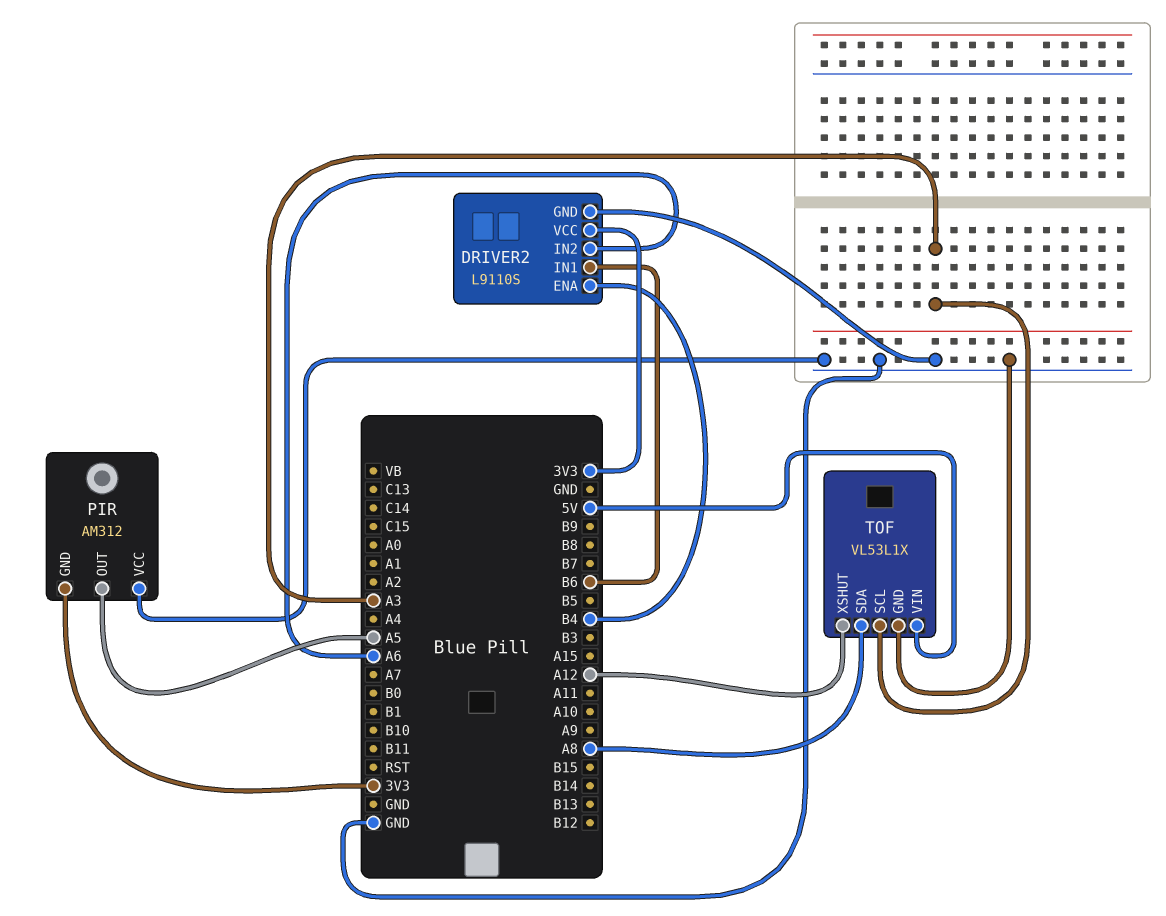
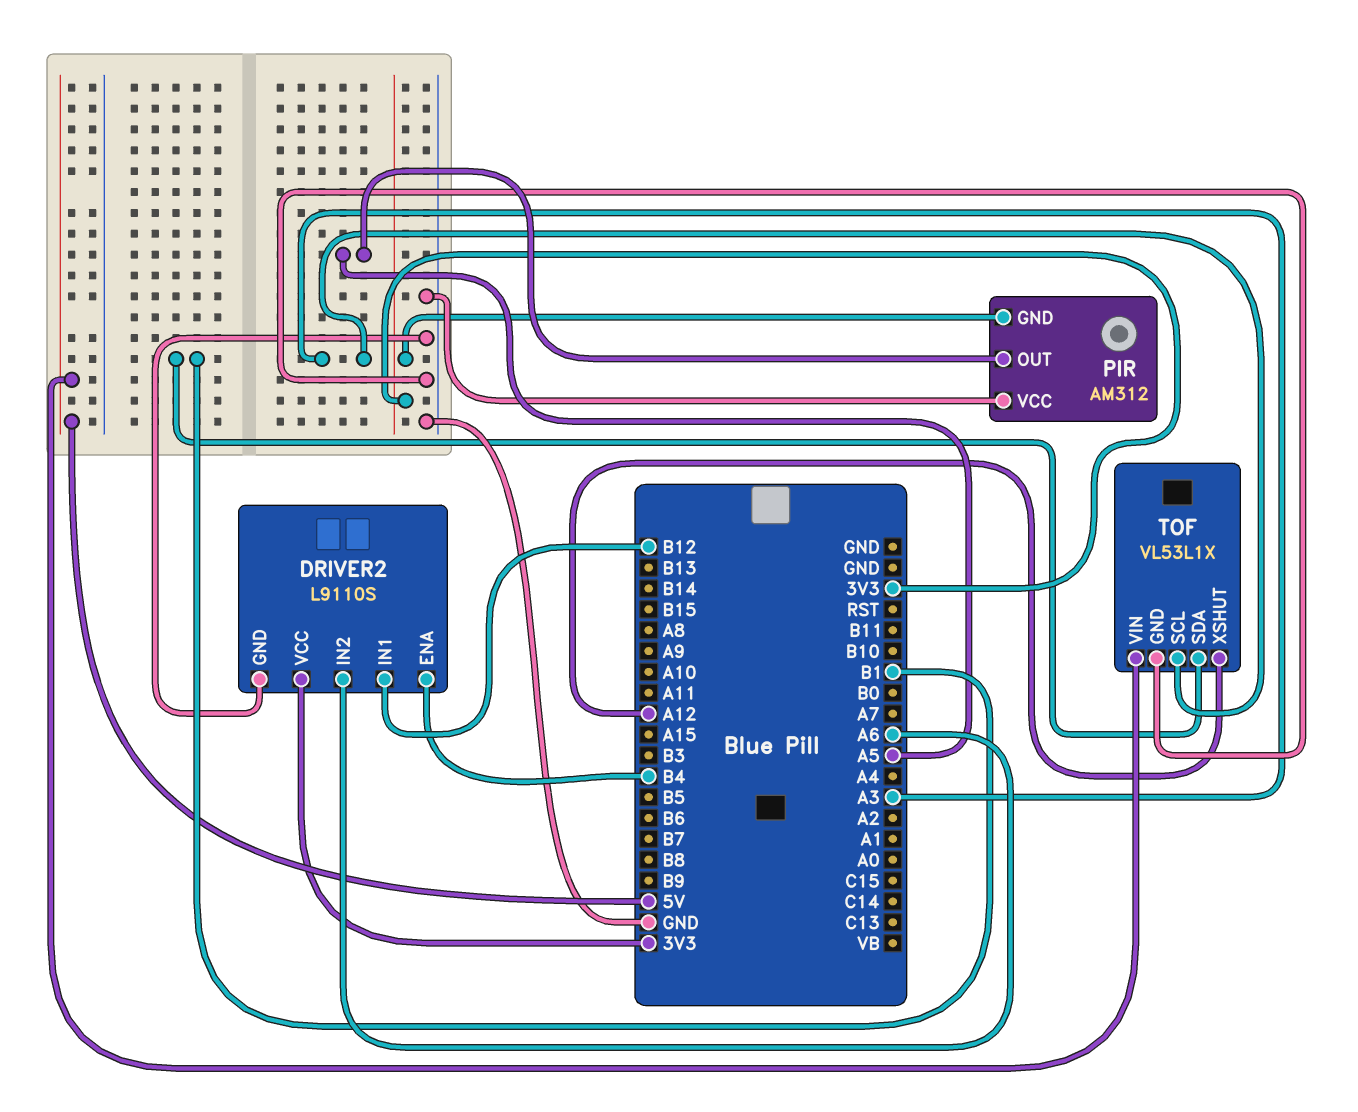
DRIVER2 pin IN1: B6 -> B12
TOF pin SDA: A8 -> B1

